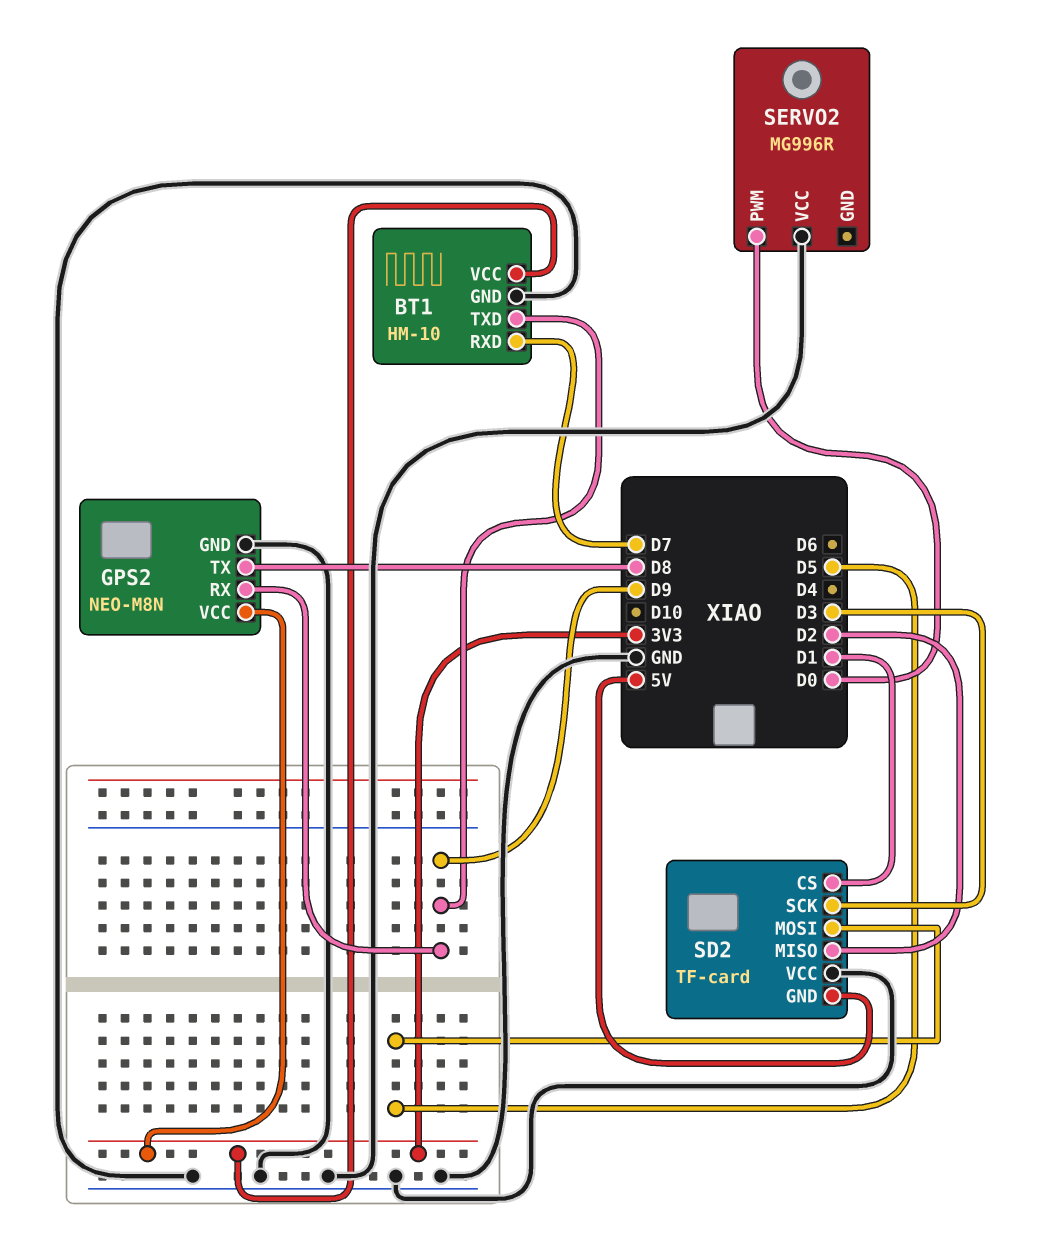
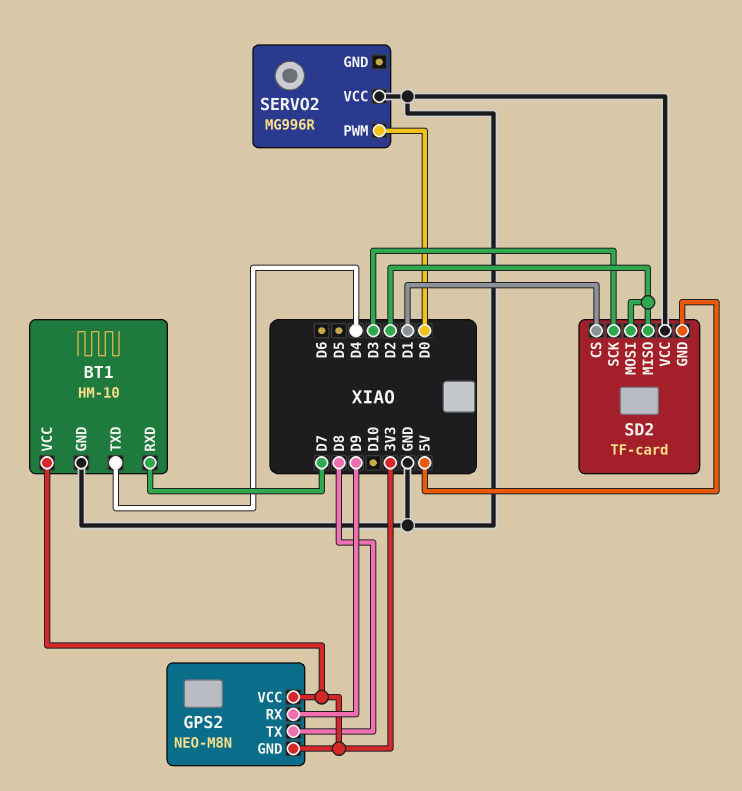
BT1 pin TXD: D9 -> D4
GPS2 pin GND: GND -> 3V3
SD2 pin MOSI: D5 -> D2

